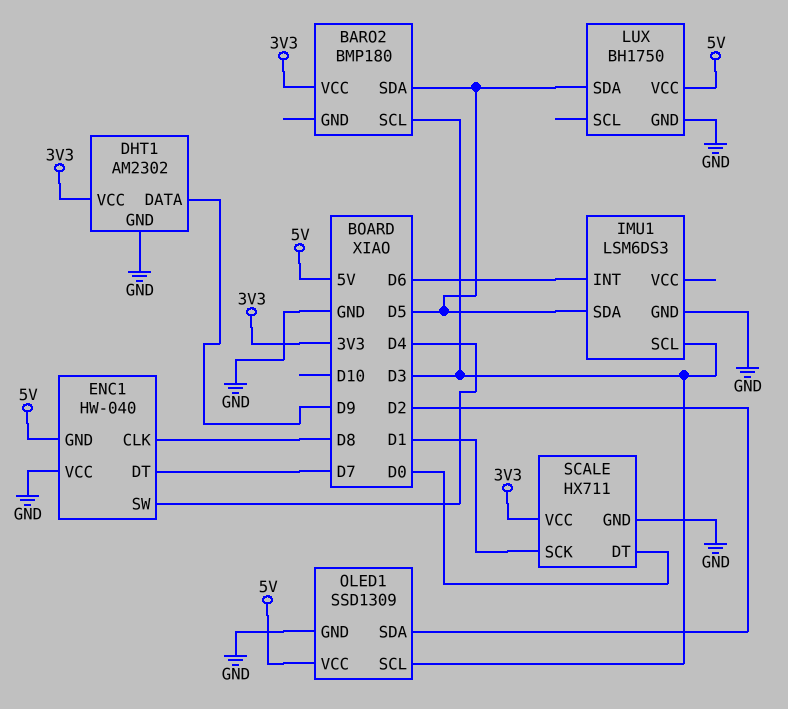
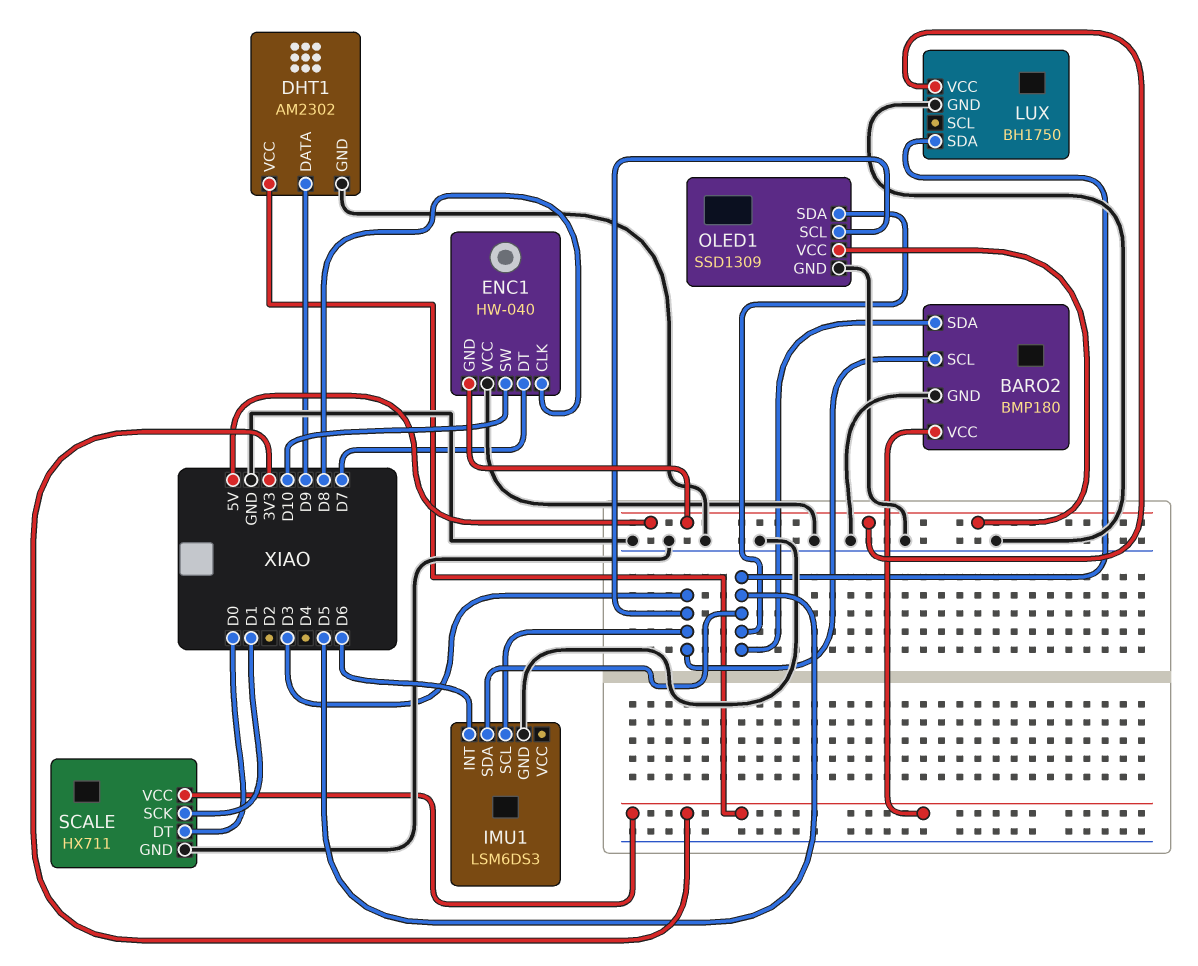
BARO2 pin GND: none -> GND
ENC1 pin SW: D4 -> D10
OLED1 pin SDA: D2 -> D5

